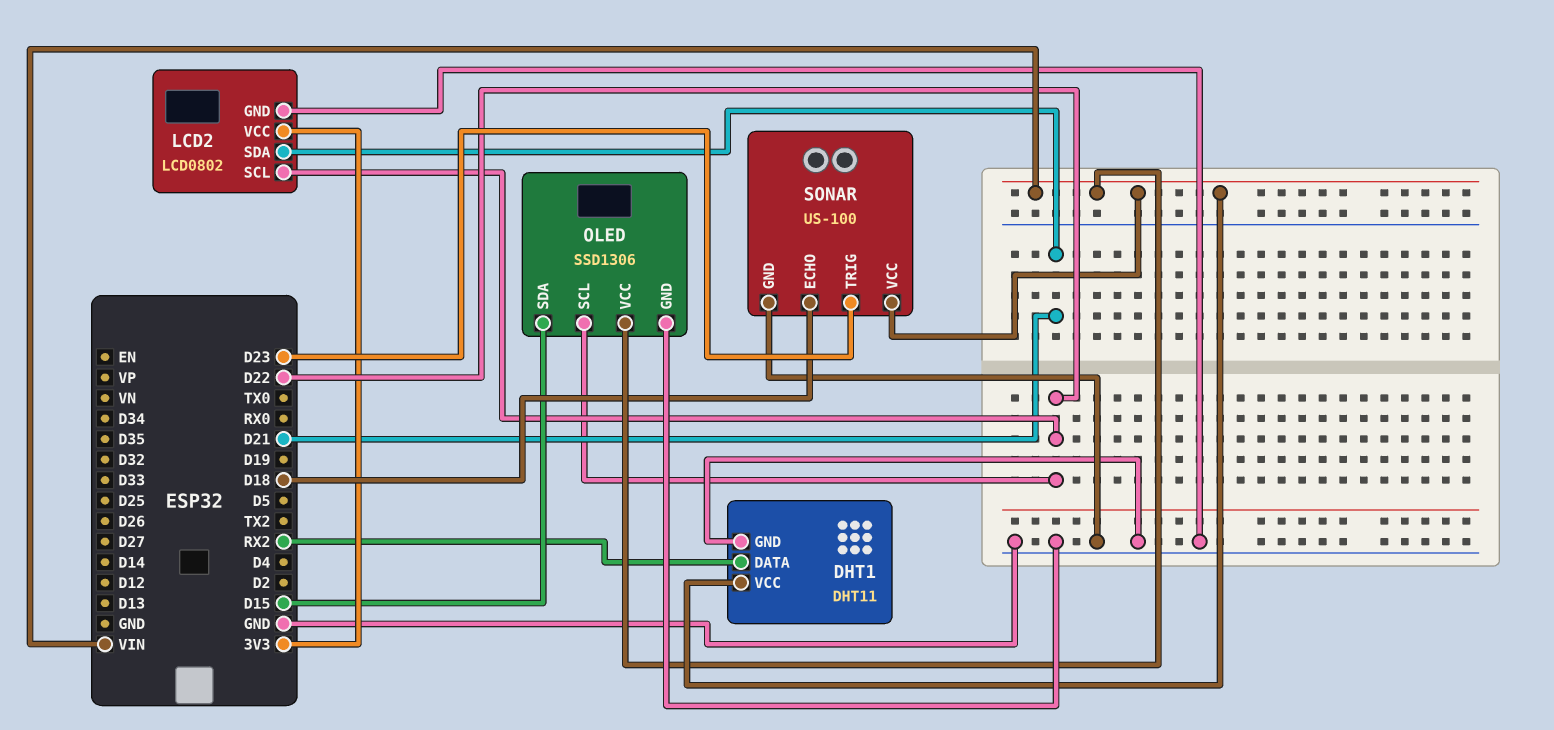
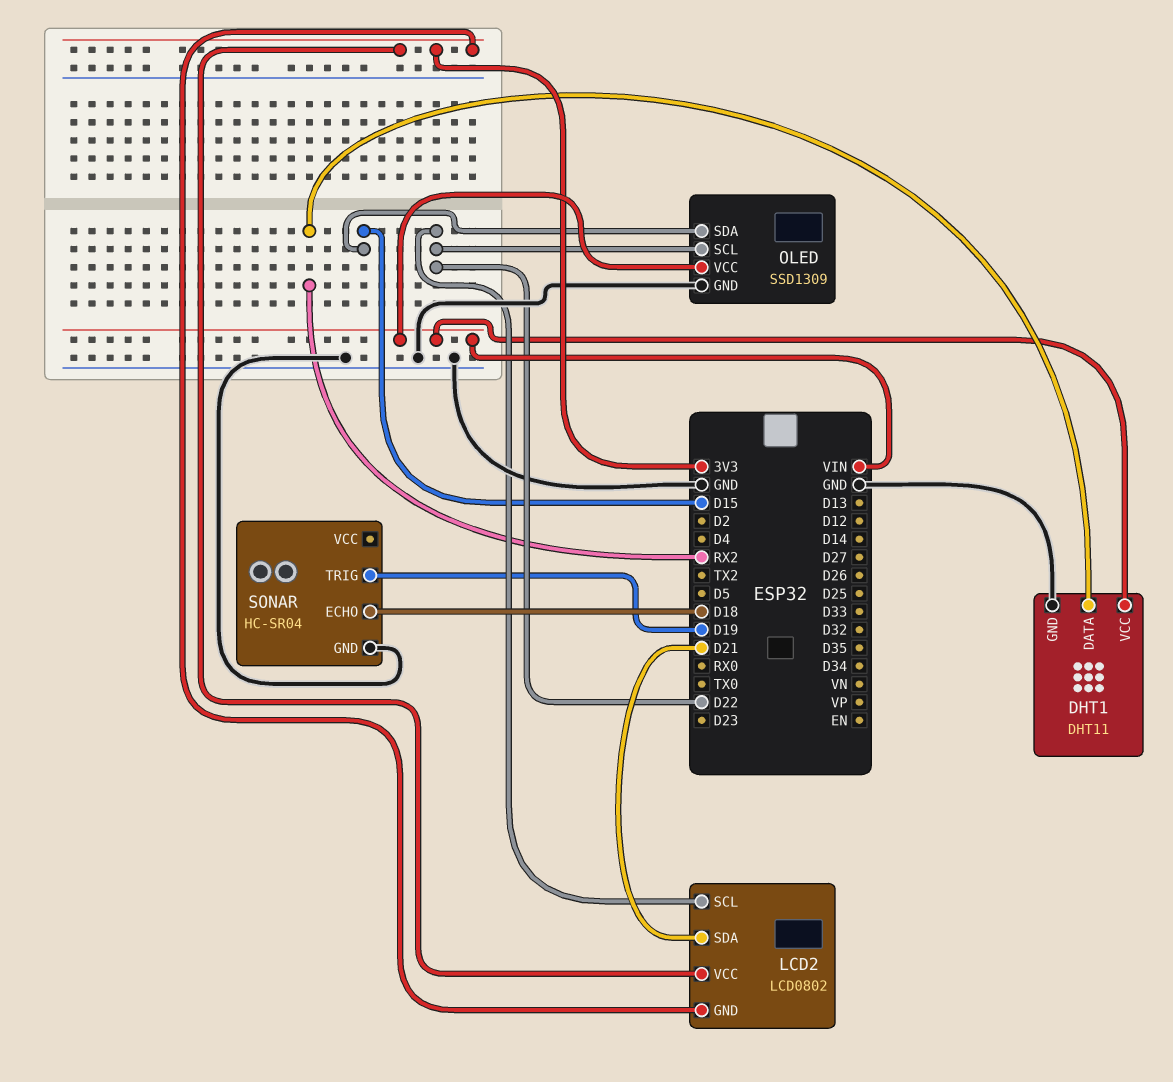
LCD2 pin GND: GND -> 3V3
OLED: SSD1306 -> SSD1309
SONAR: US-100 -> HC-SR04
SONAR pin TRIG: D23 -> D19
SONAR pin VCC: VIN -> none

